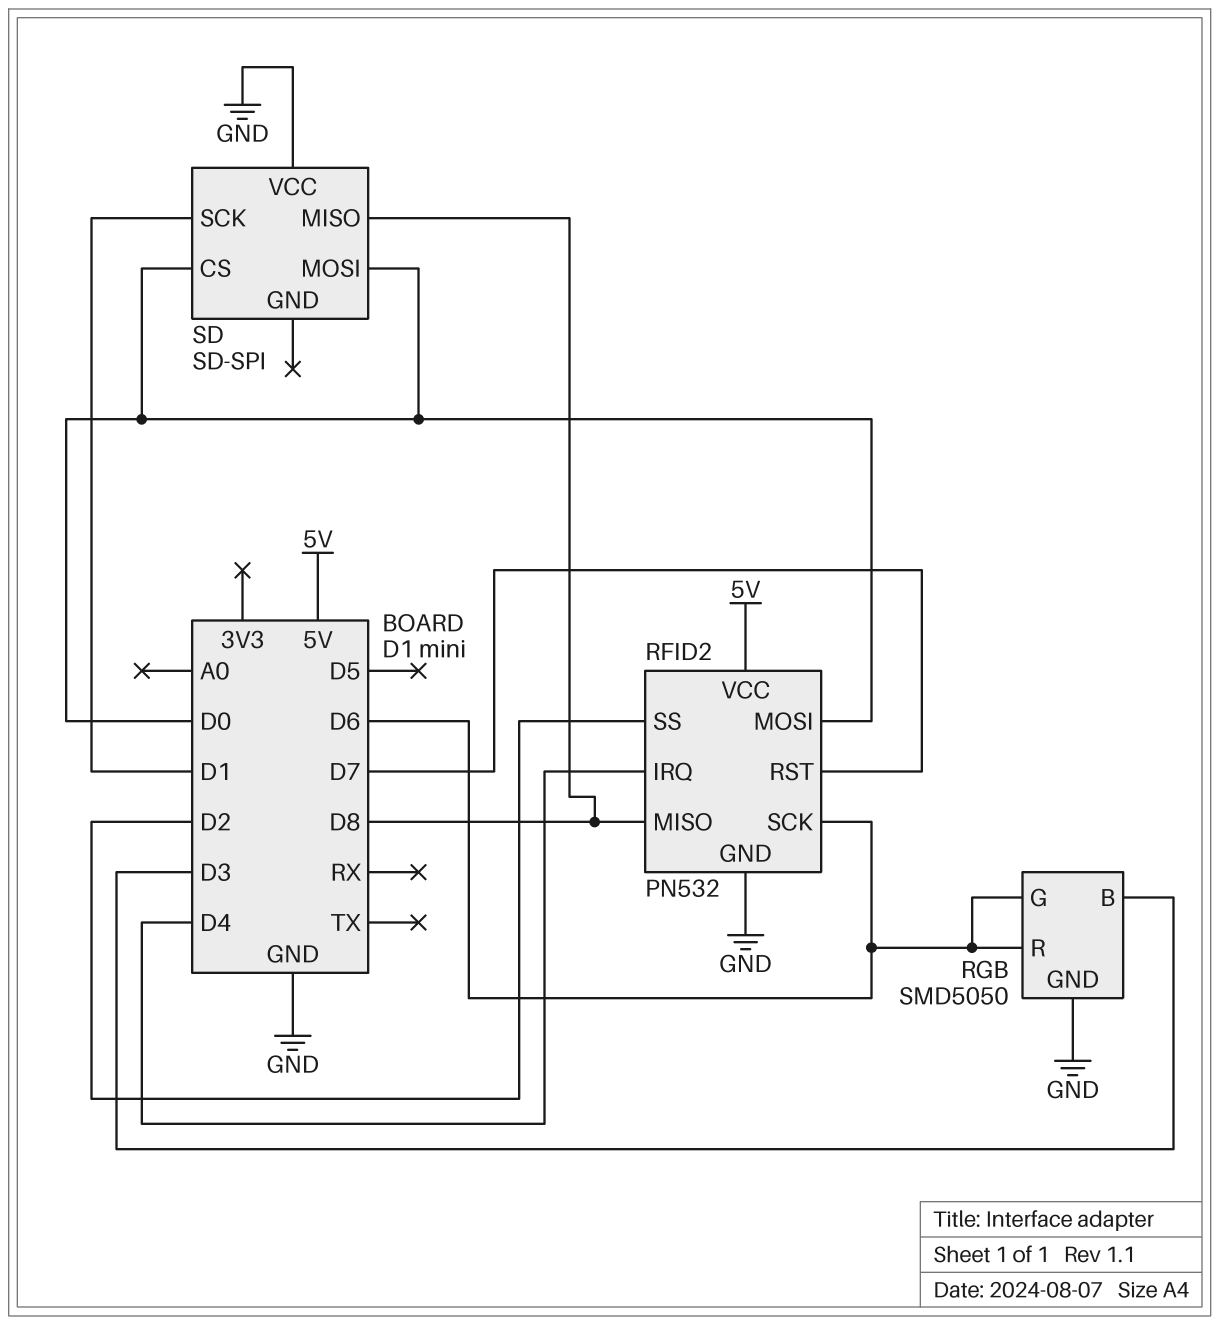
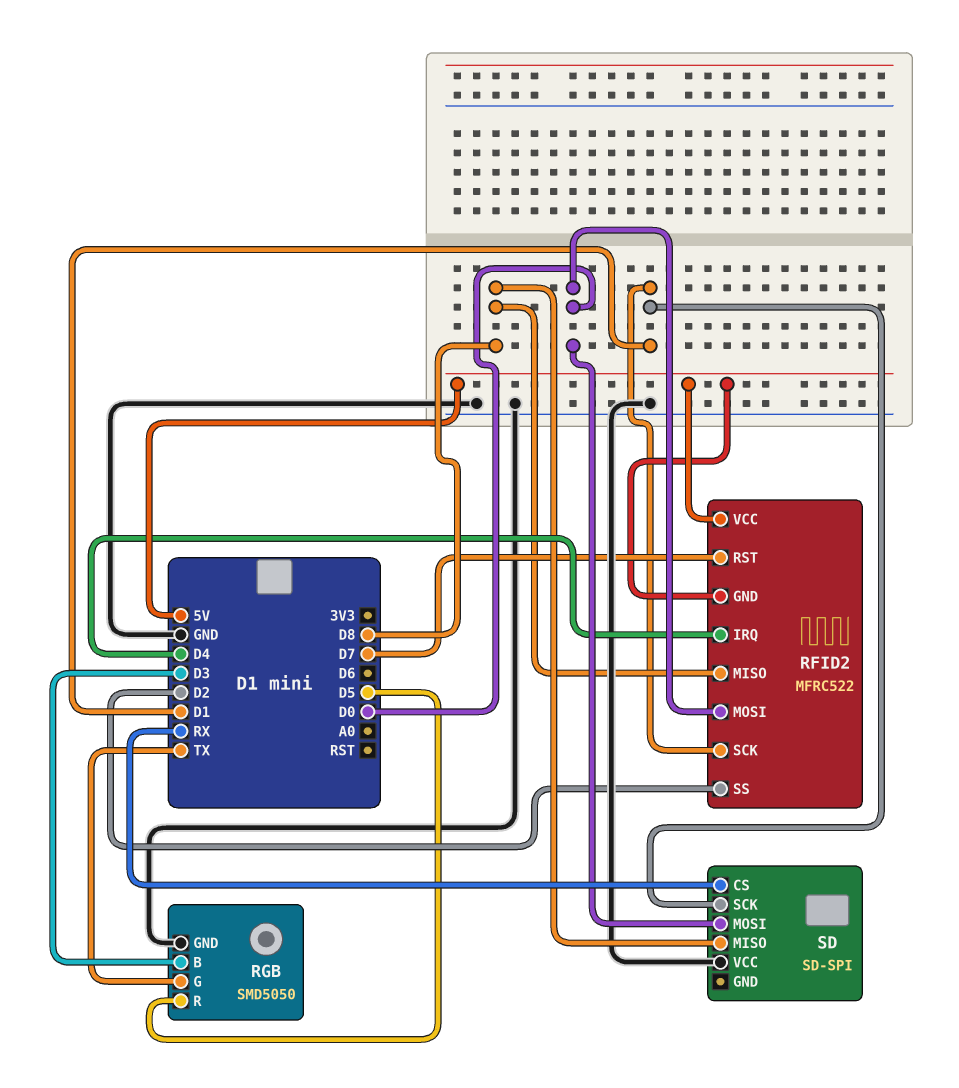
RFID2: PN532 -> MFRC522
RFID2 pin GND: GND -> 5V
RFID2 pin SCK: D6 -> D1
RGB pin G: D6 -> TX
RGB pin R: D6 -> D5
SD pin CS: D0 -> RX

